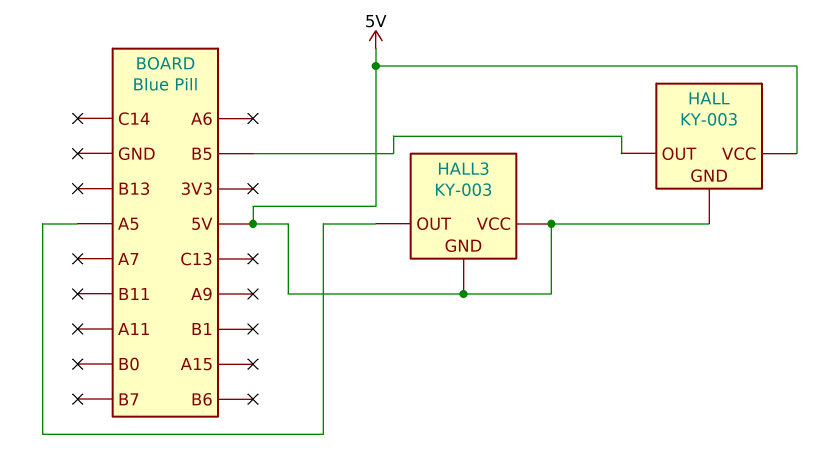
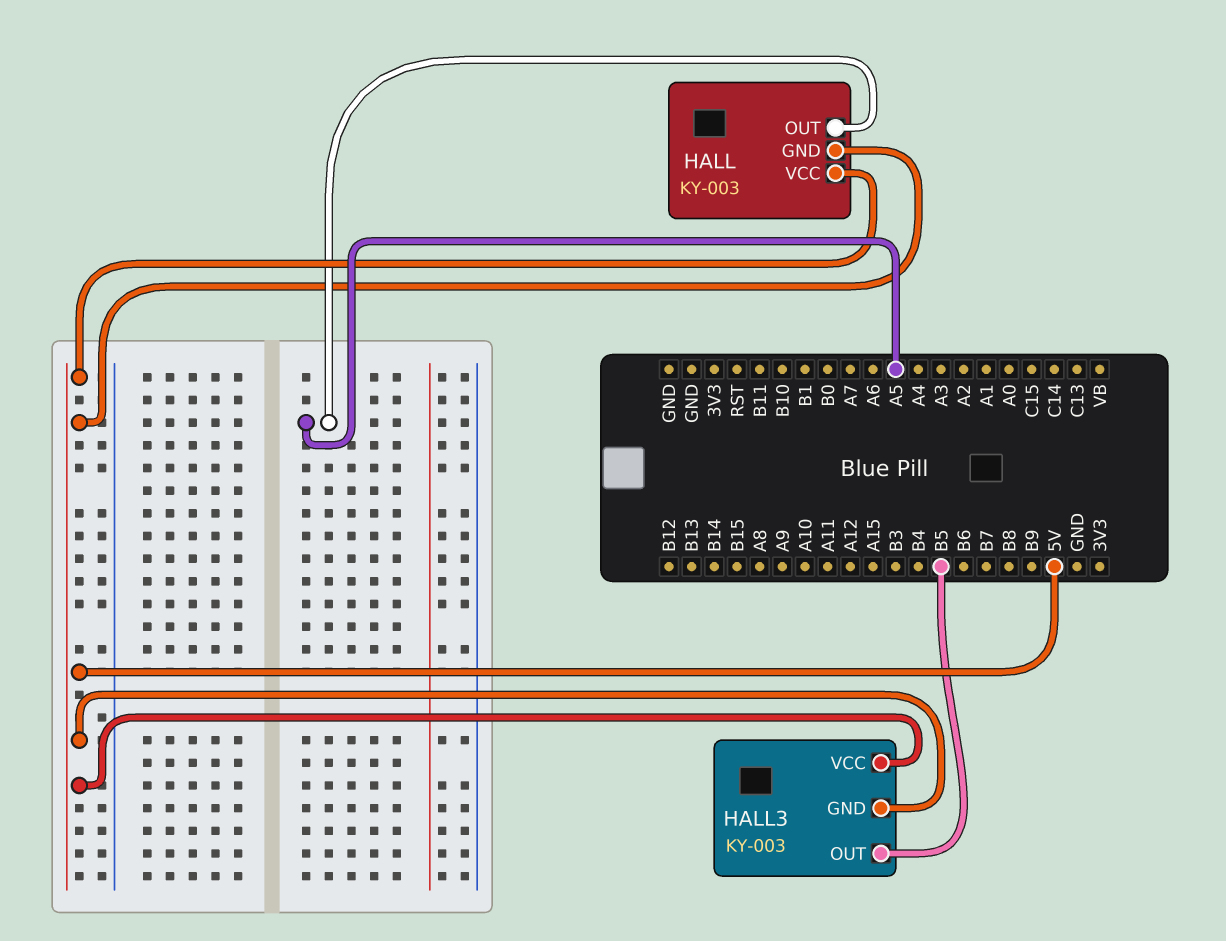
HALL pin OUT: B5 -> A5
HALL3 pin OUT: A5 -> B5

